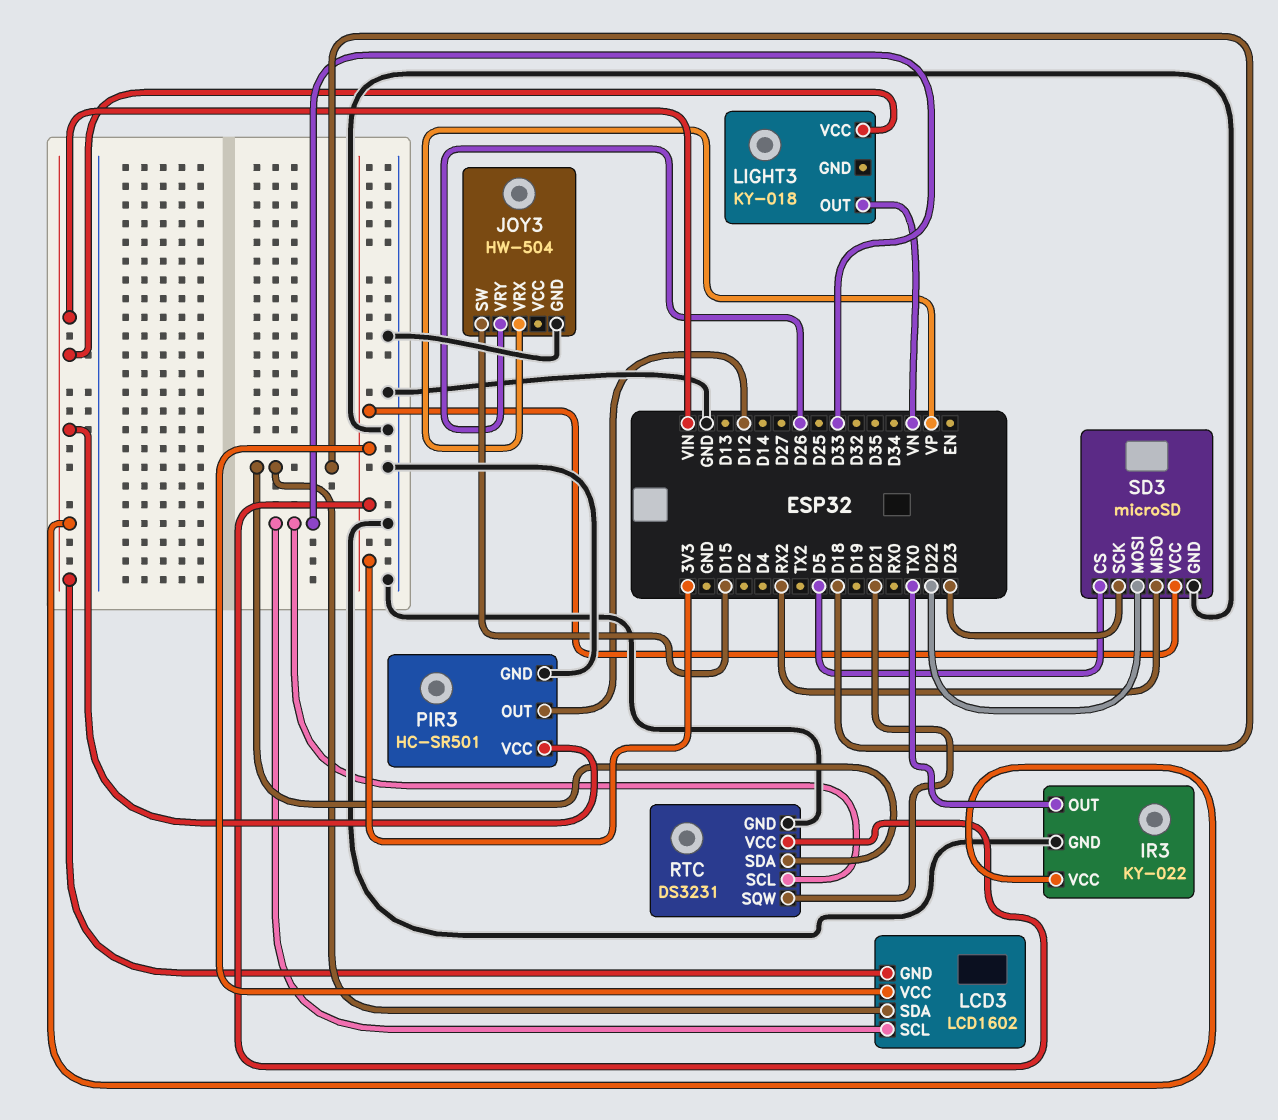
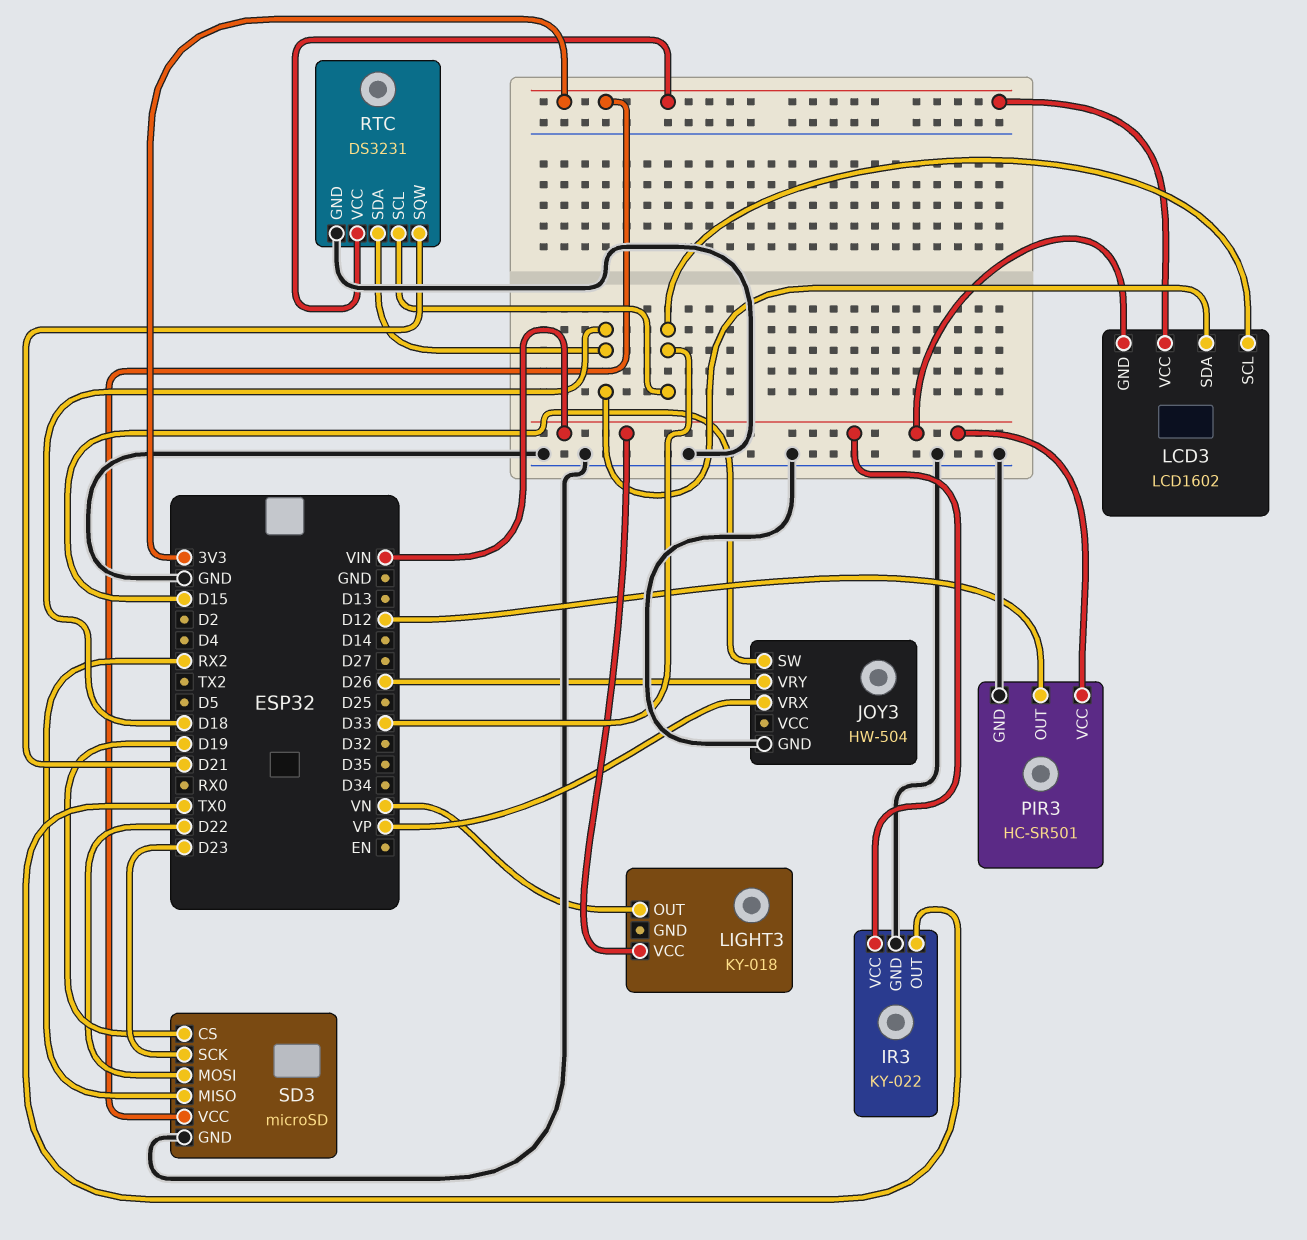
SD3 pin CS: D5 -> D19

